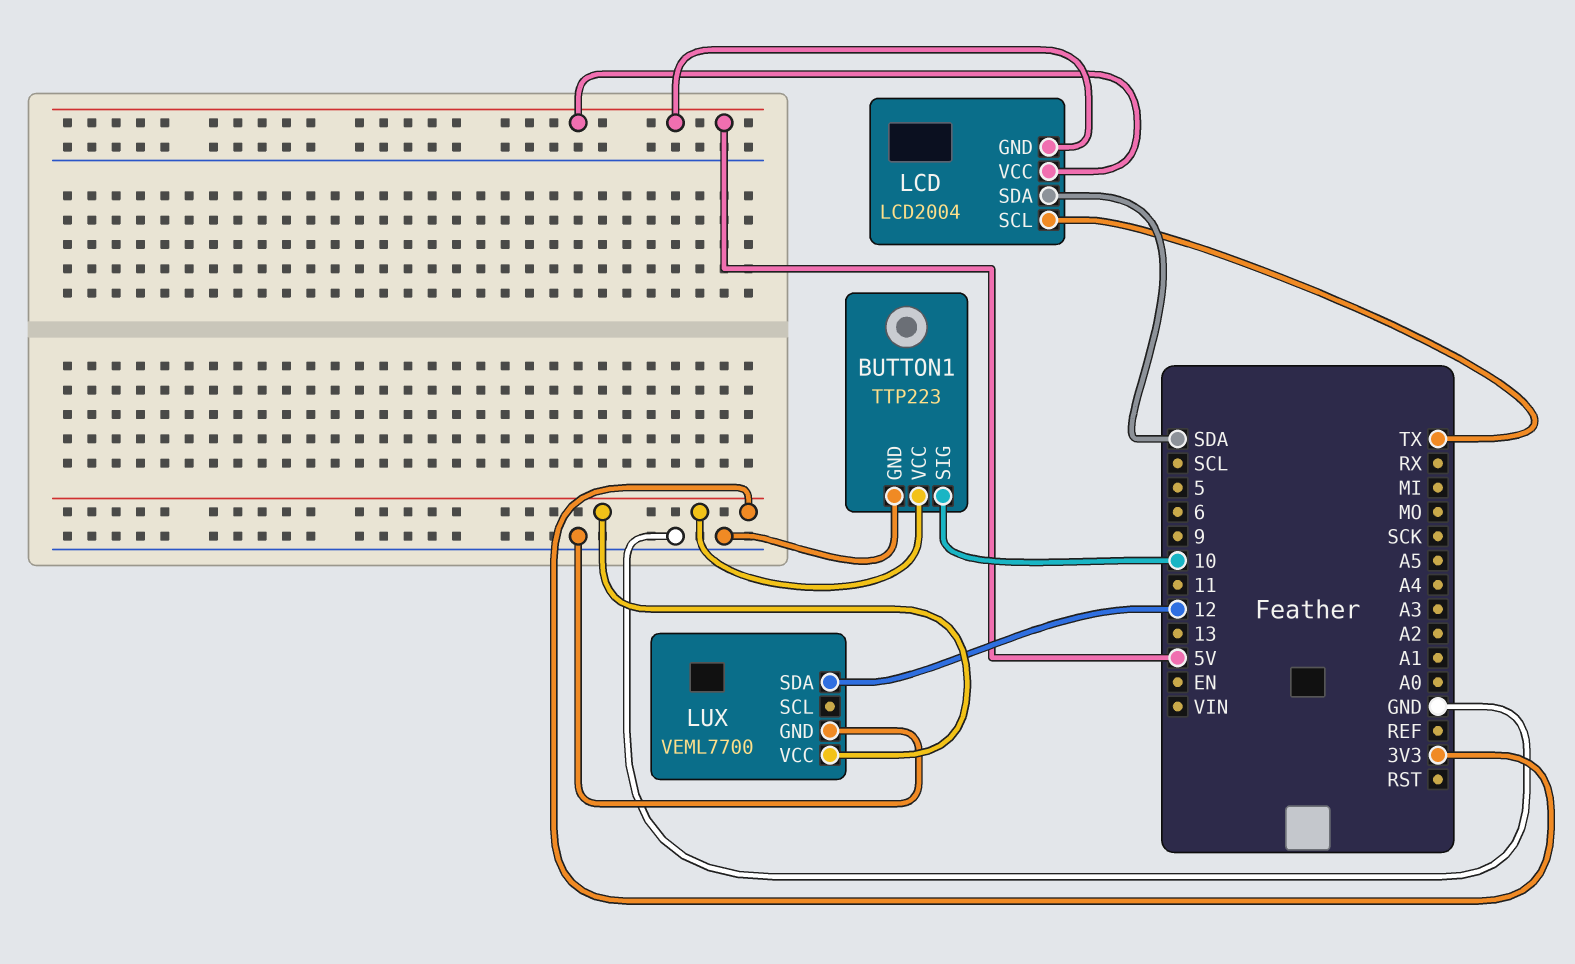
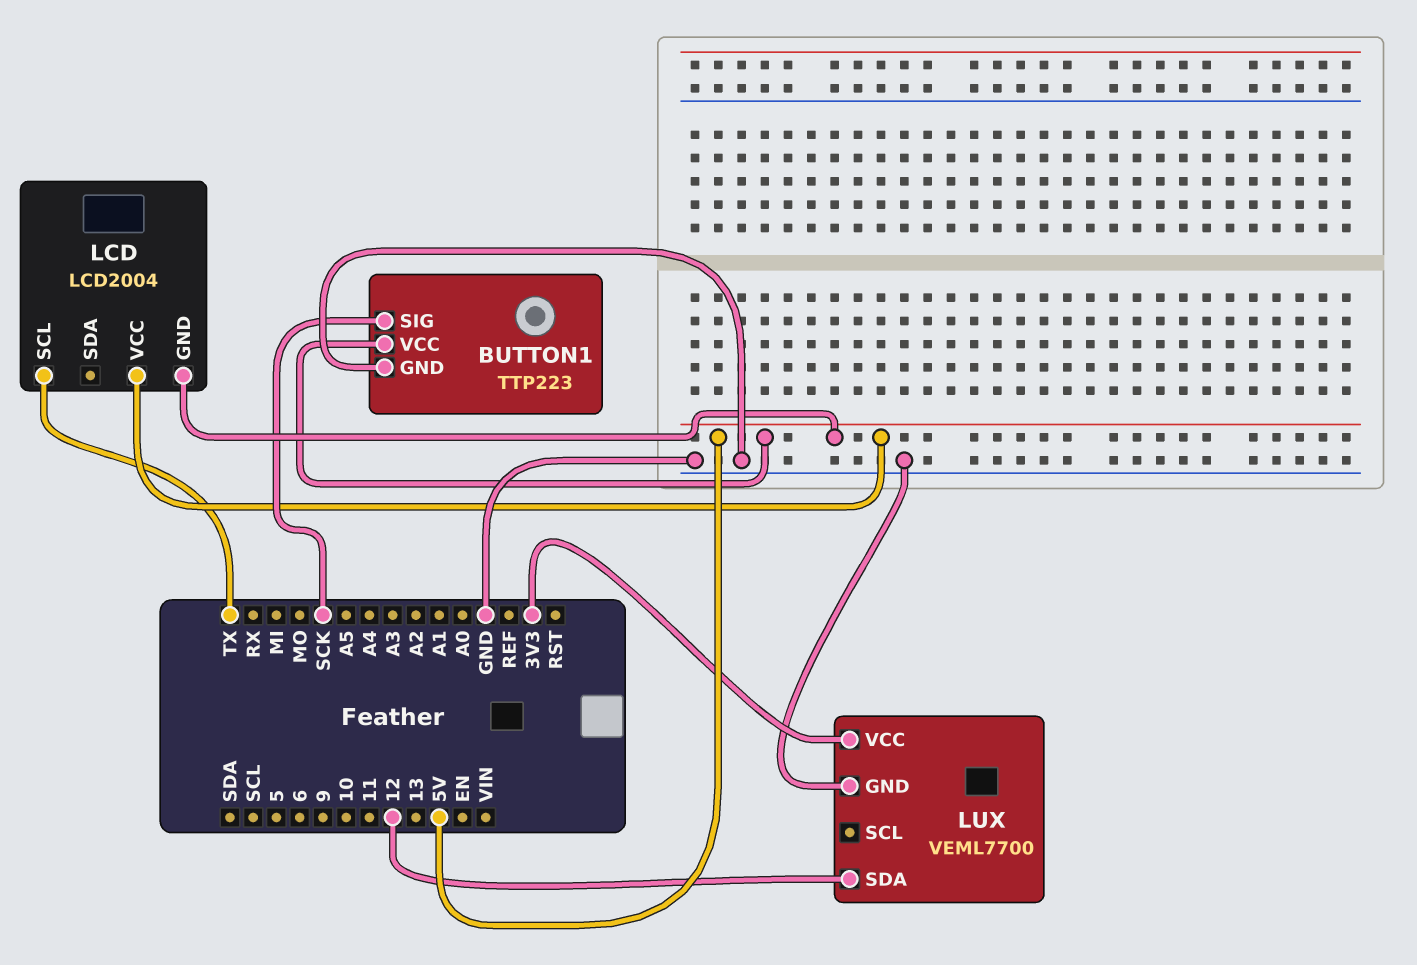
BUTTON1 pin SIG: 10 -> SCK
BUTTON1 pin VCC: 3V3 -> 5V
LCD pin SDA: SDA -> none

